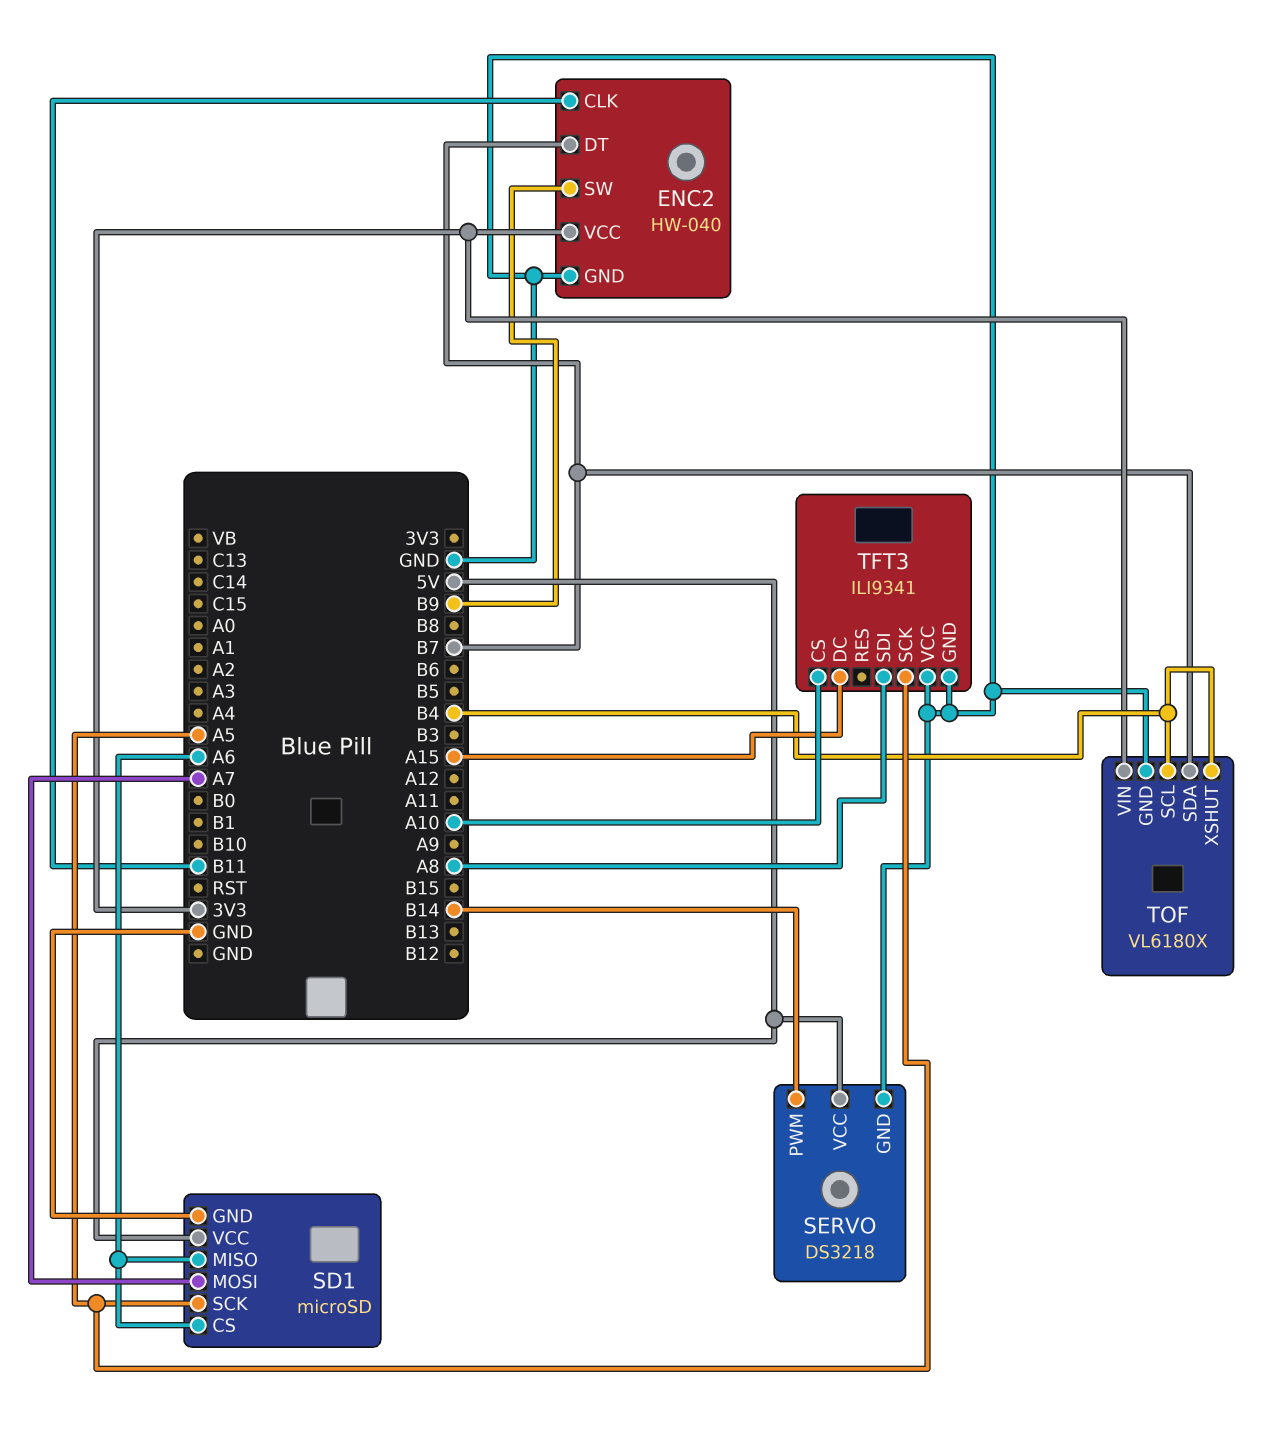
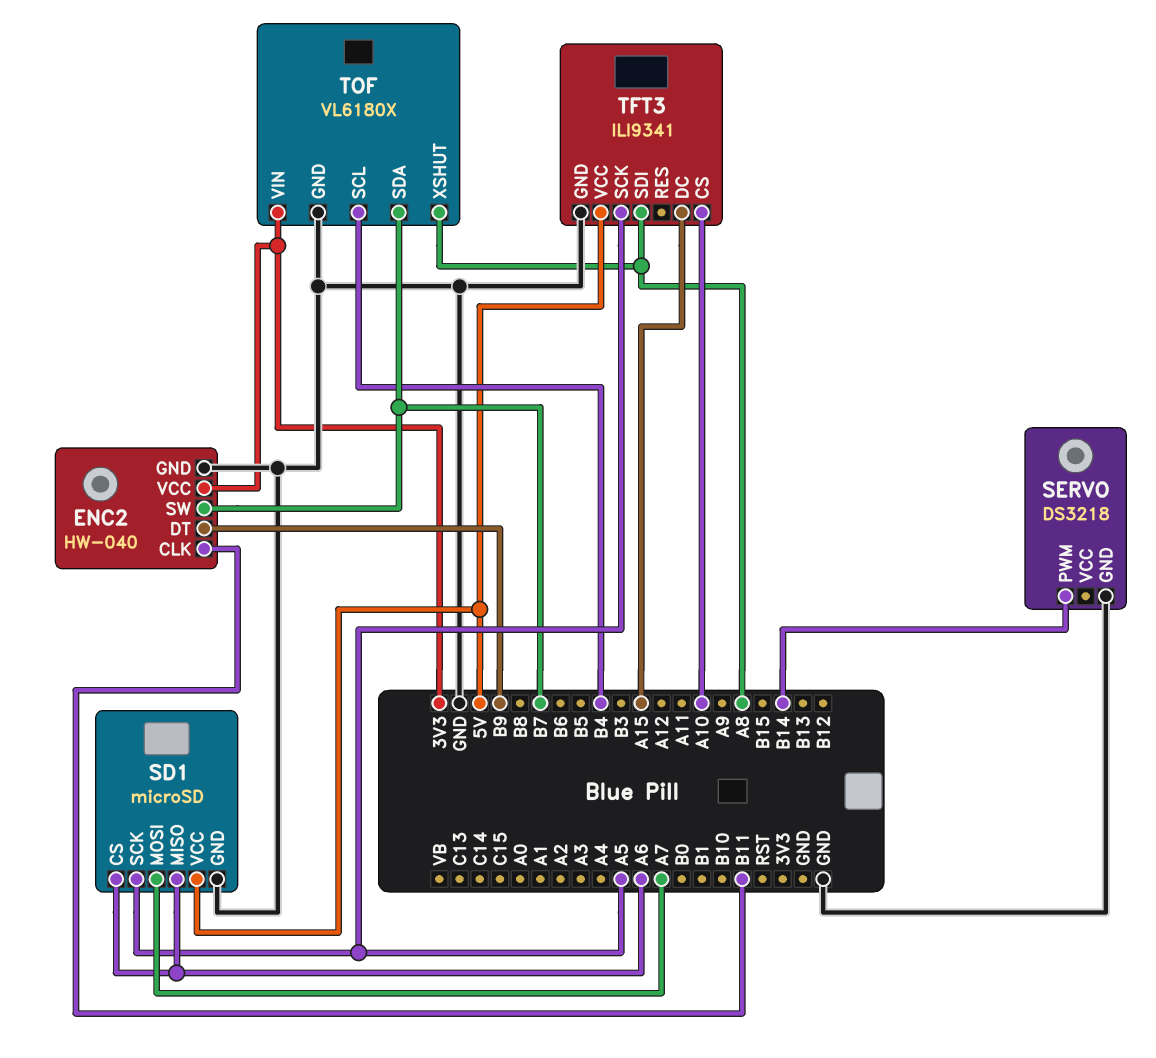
ENC2 pin DT: B7 -> B9
ENC2 pin SW: B9 -> B7
SERVO pin VCC: 5V -> none
TFT3 pin VCC: GND -> 5V
TOF pin XSHUT: B4 -> A8

